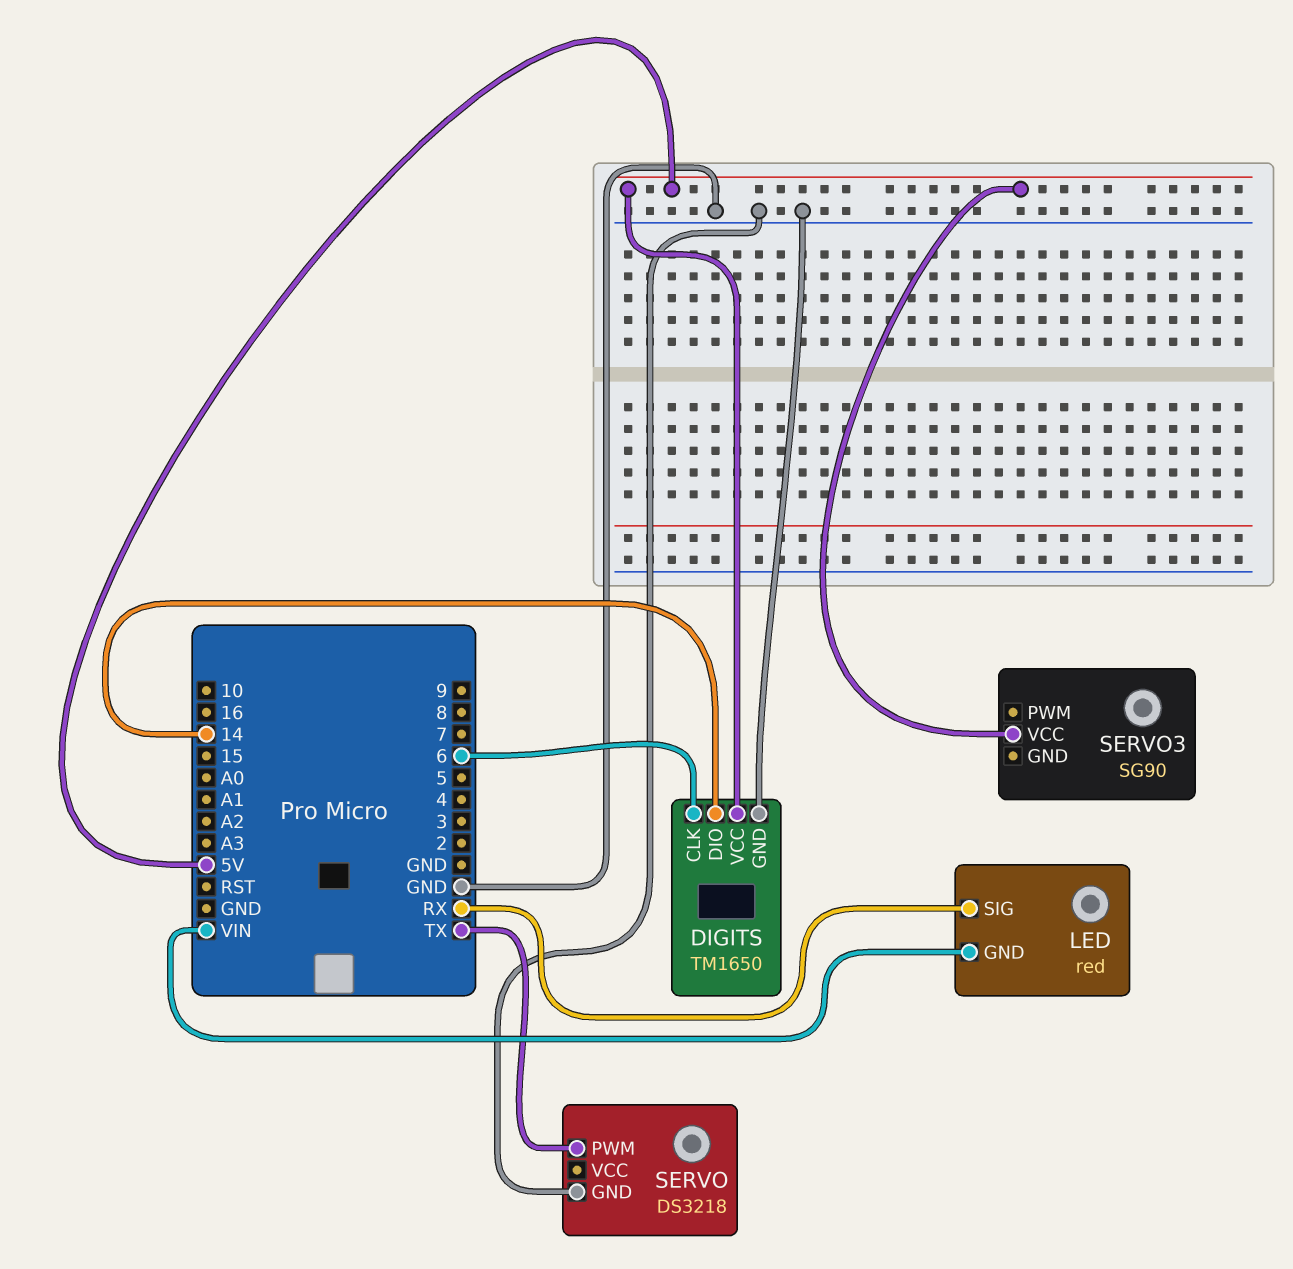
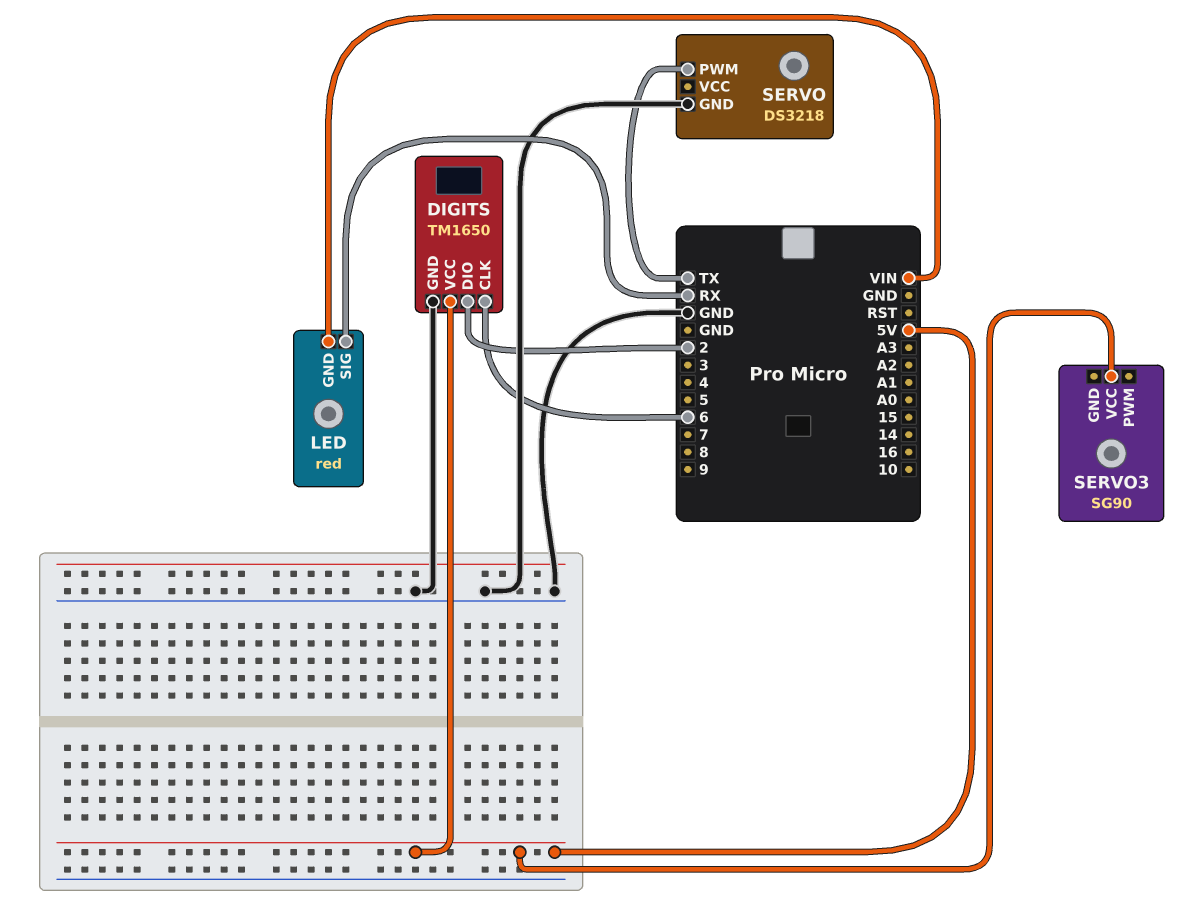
DIGITS pin DIO: 14 -> 2

